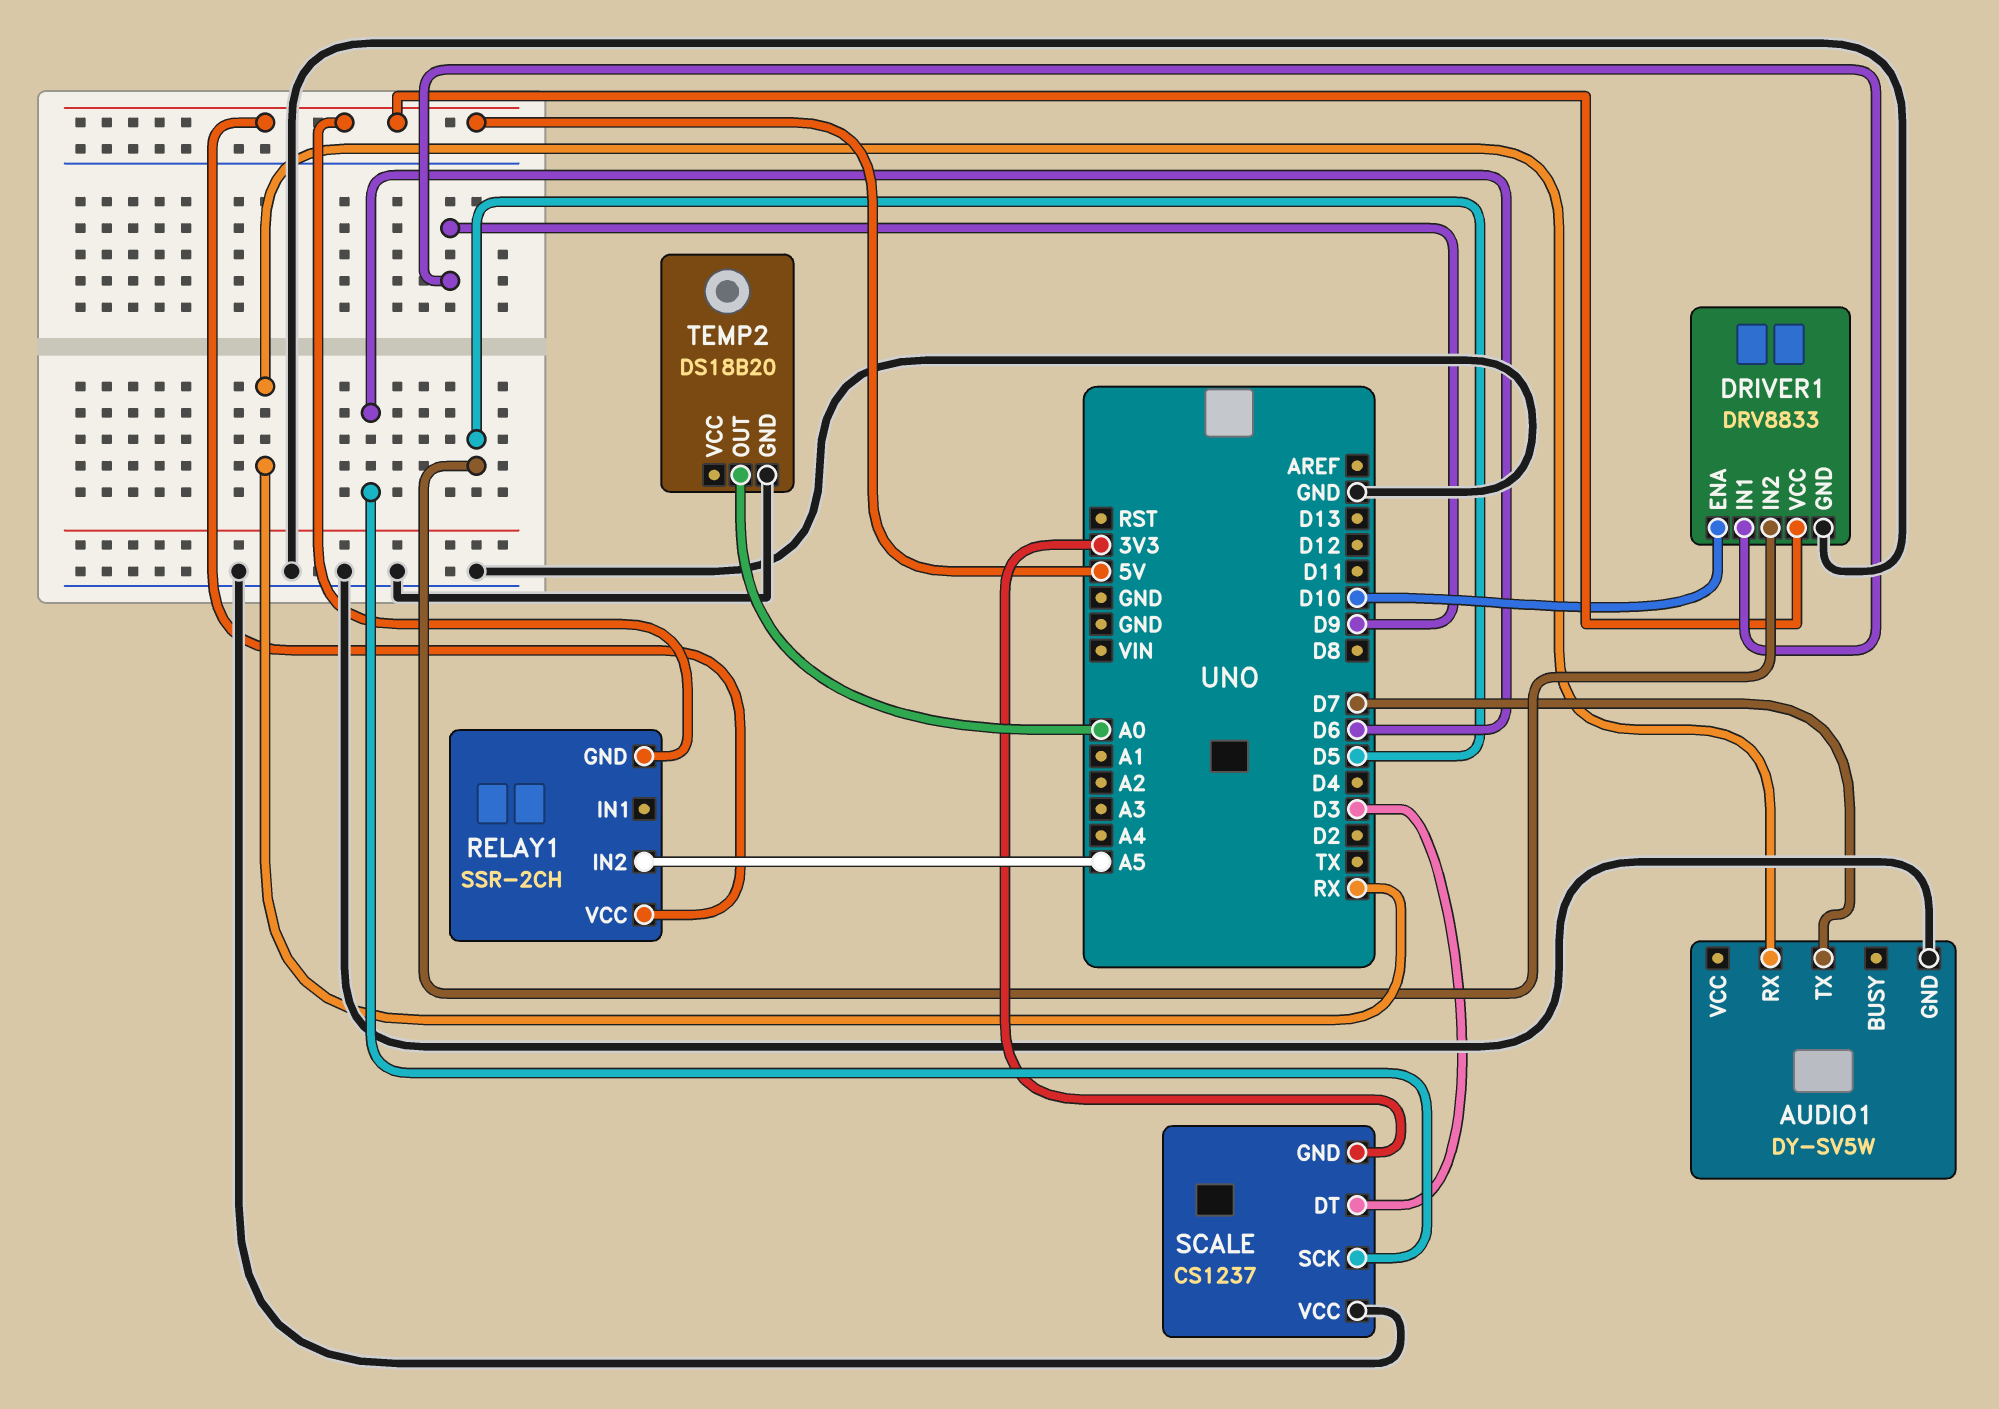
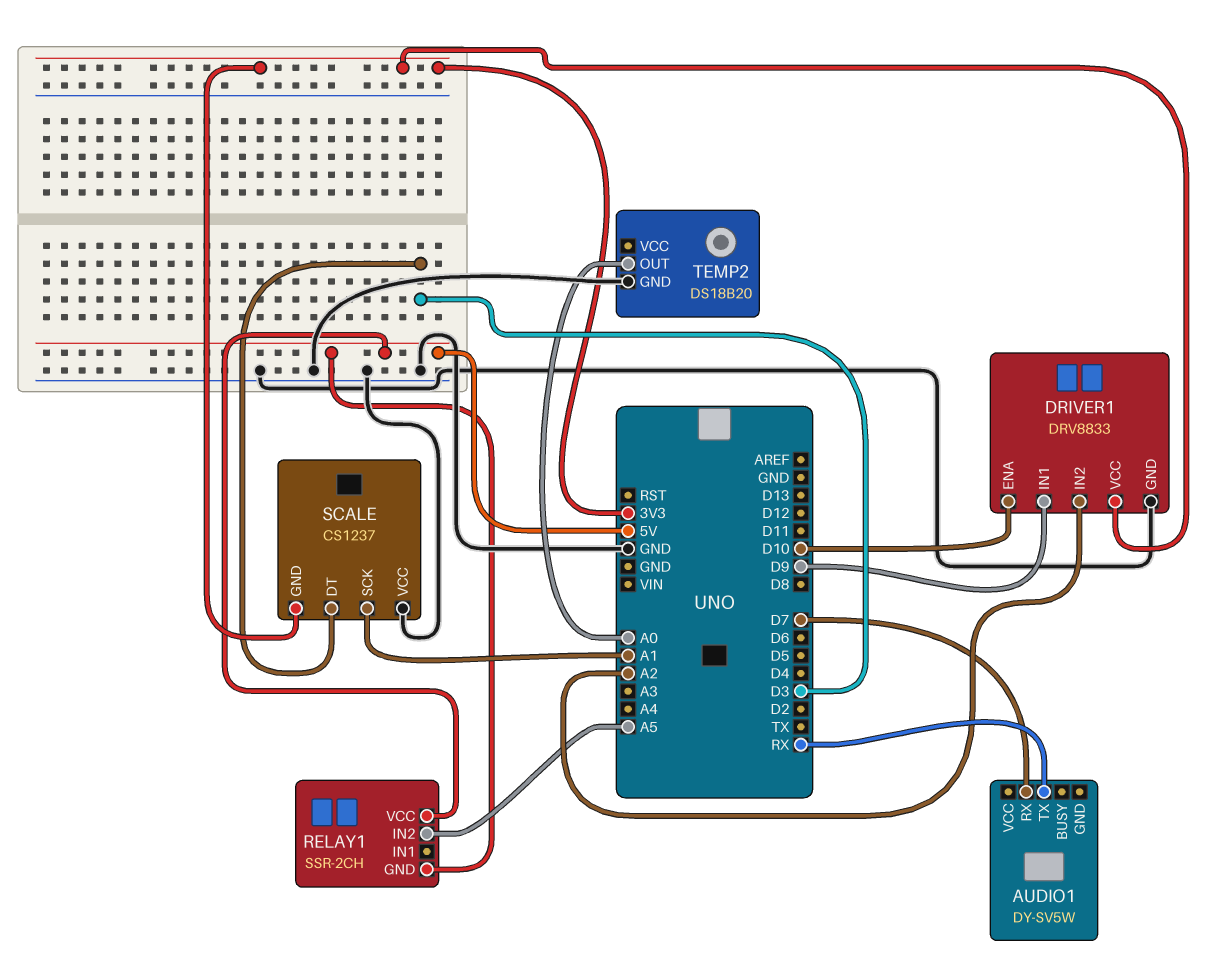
AUDIO1 pin GND: GND -> none
AUDIO1 pin RX: RX -> D7
AUDIO1 pin TX: D7 -> RX
DRIVER1 pin IN2: D5 -> A2
DRIVER1 pin VCC: 5V -> 3V3
SCALE pin SCK: D6 -> A1

